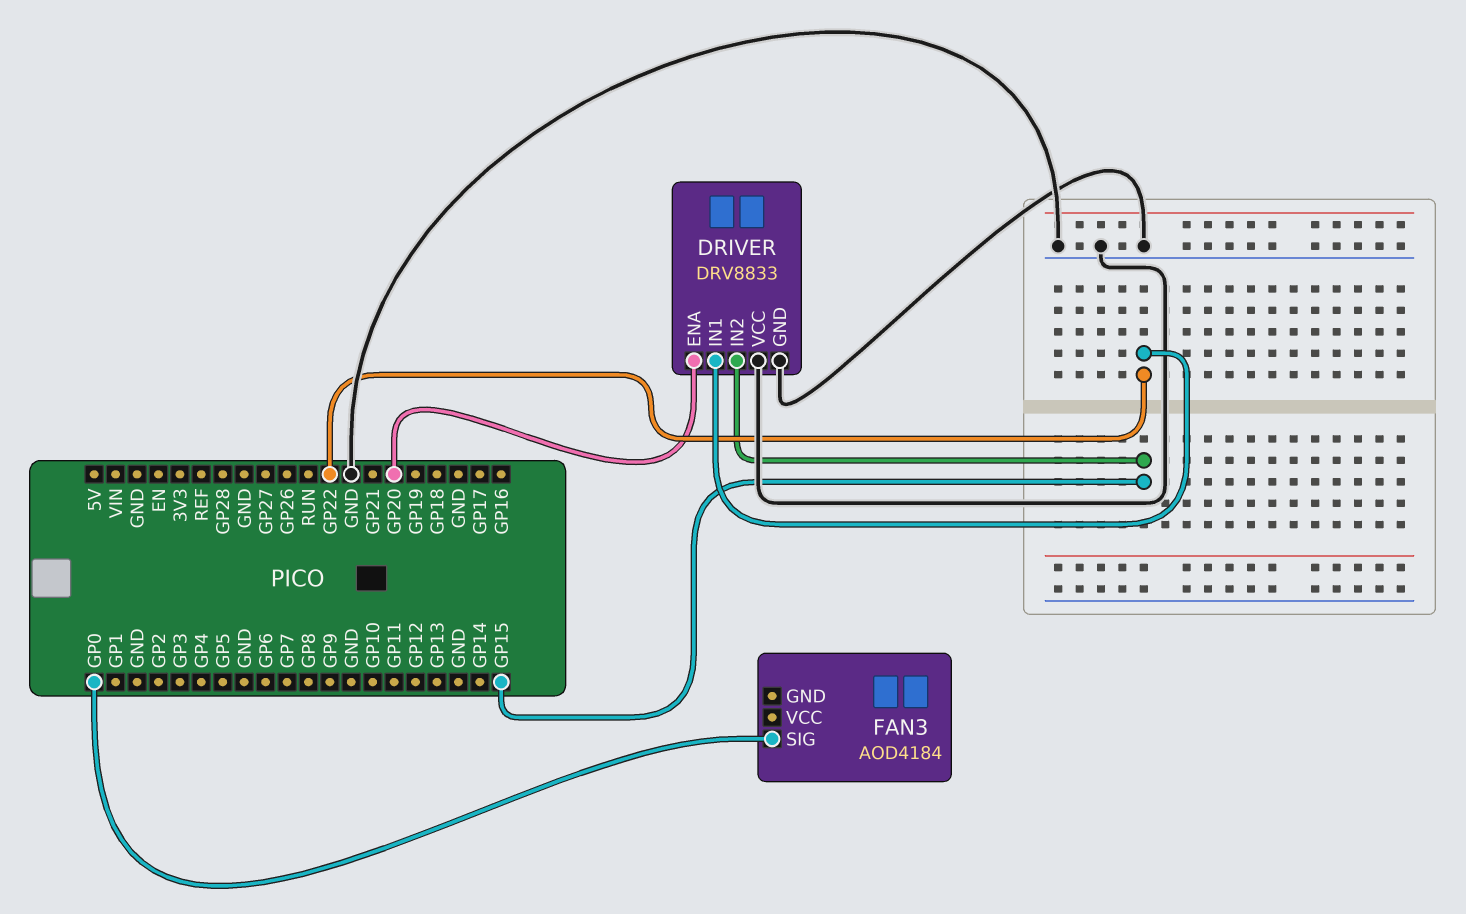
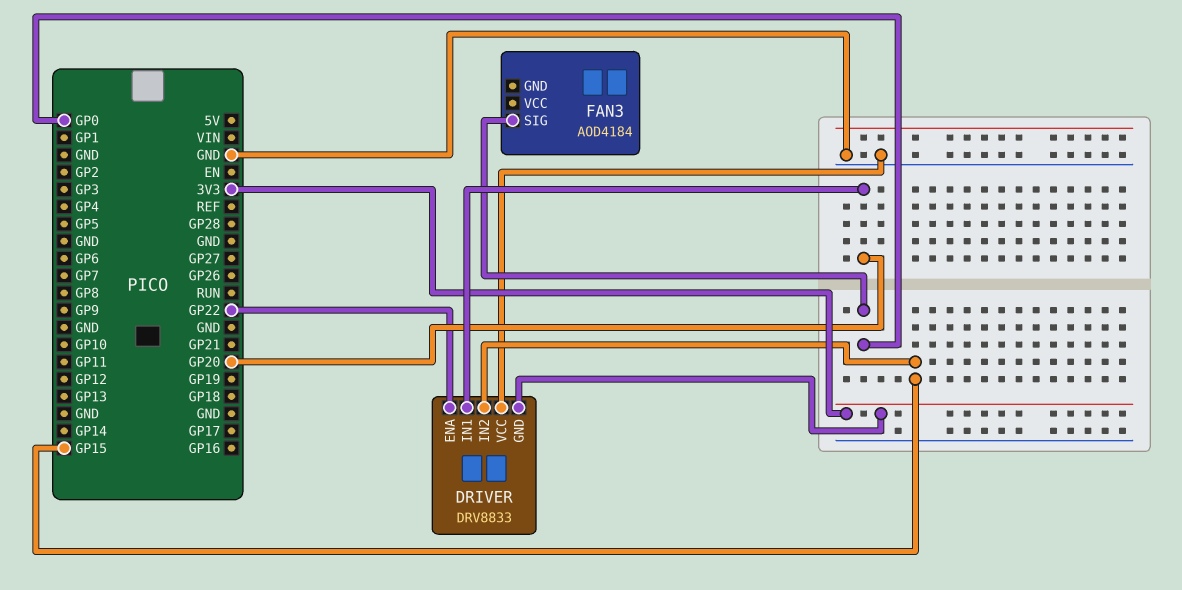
DRIVER pin ENA: GP20 -> GP22
DRIVER pin GND: GND -> 3V3
DRIVER pin IN1: GP22 -> GP20

